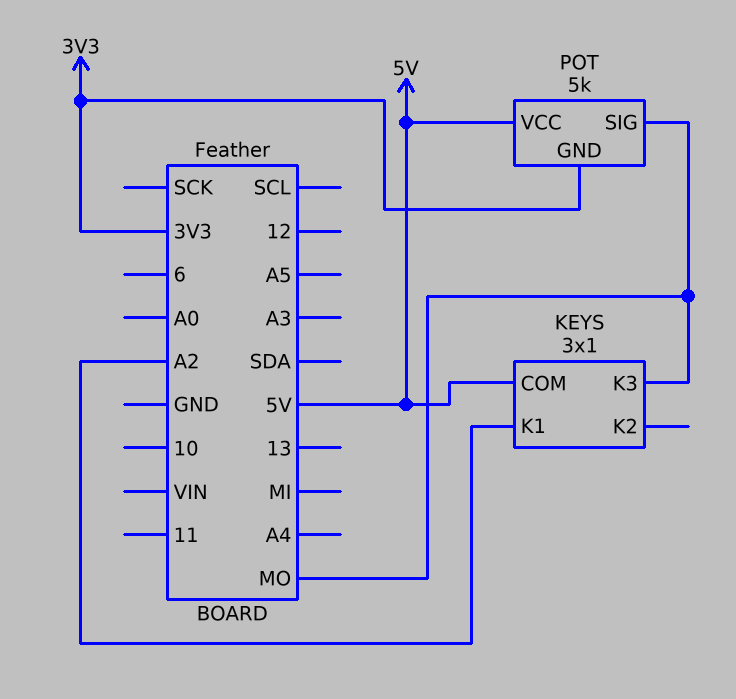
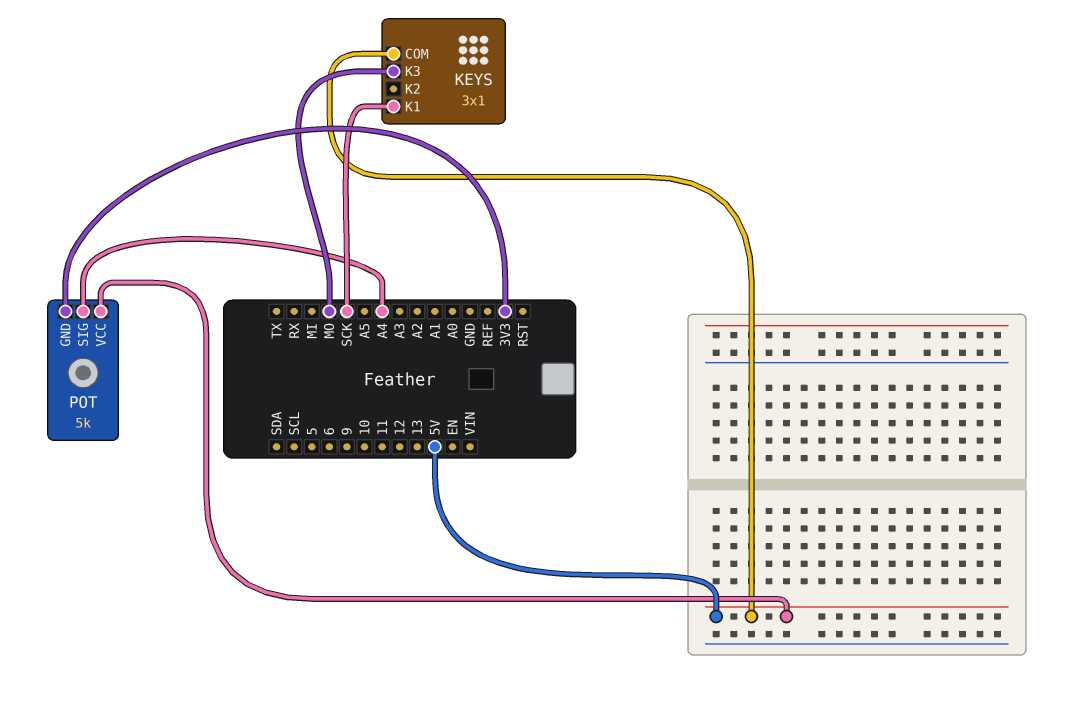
KEYS pin K1: A2 -> SCK
POT pin SIG: MO -> A4

